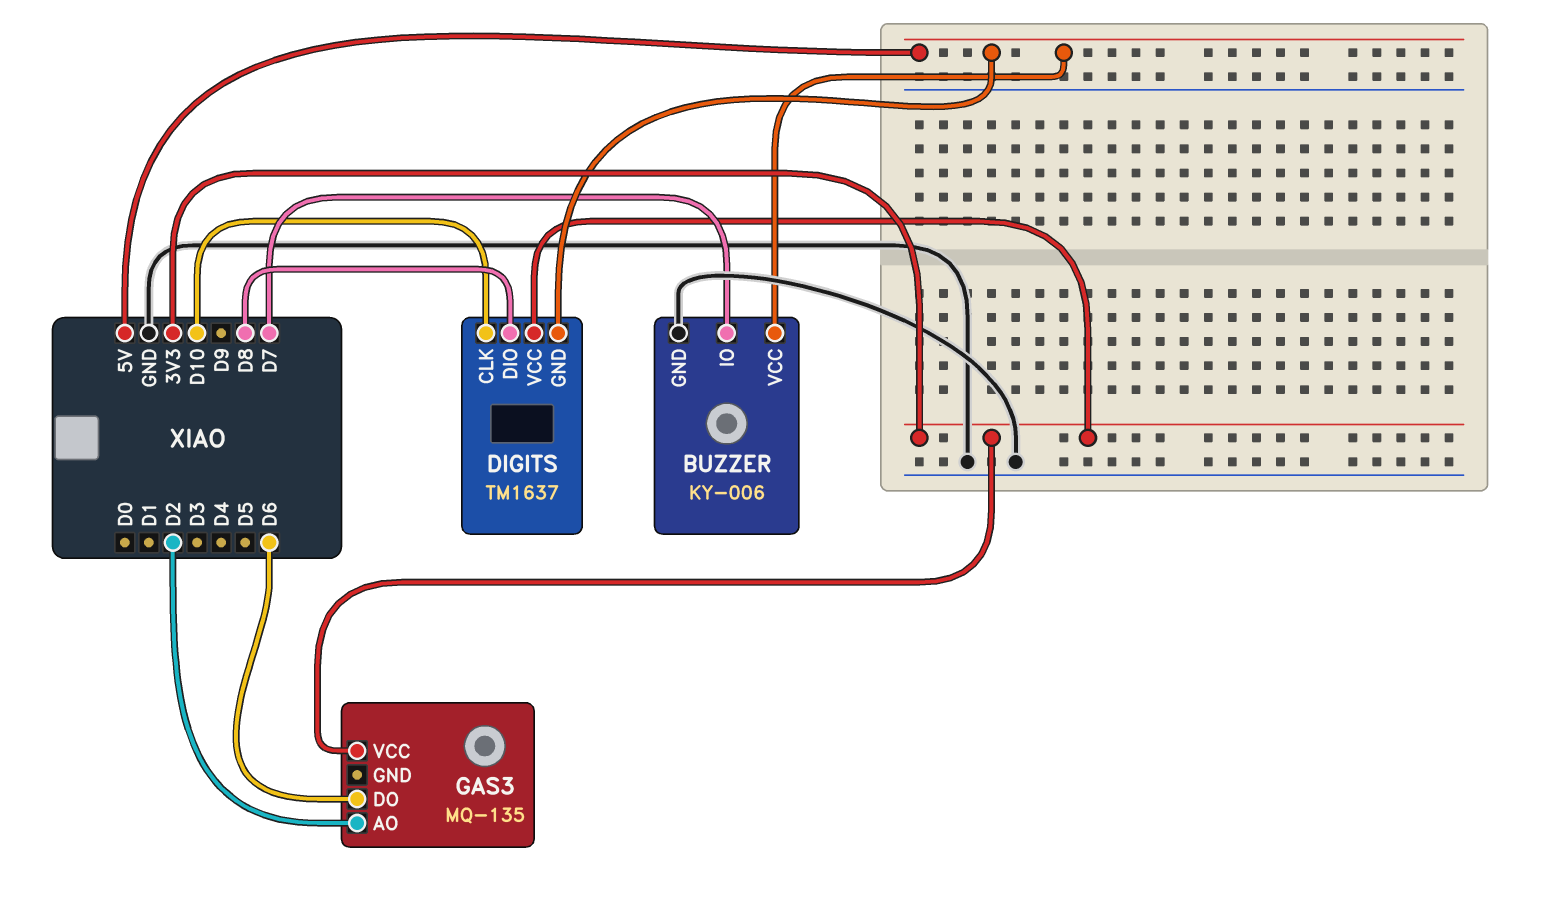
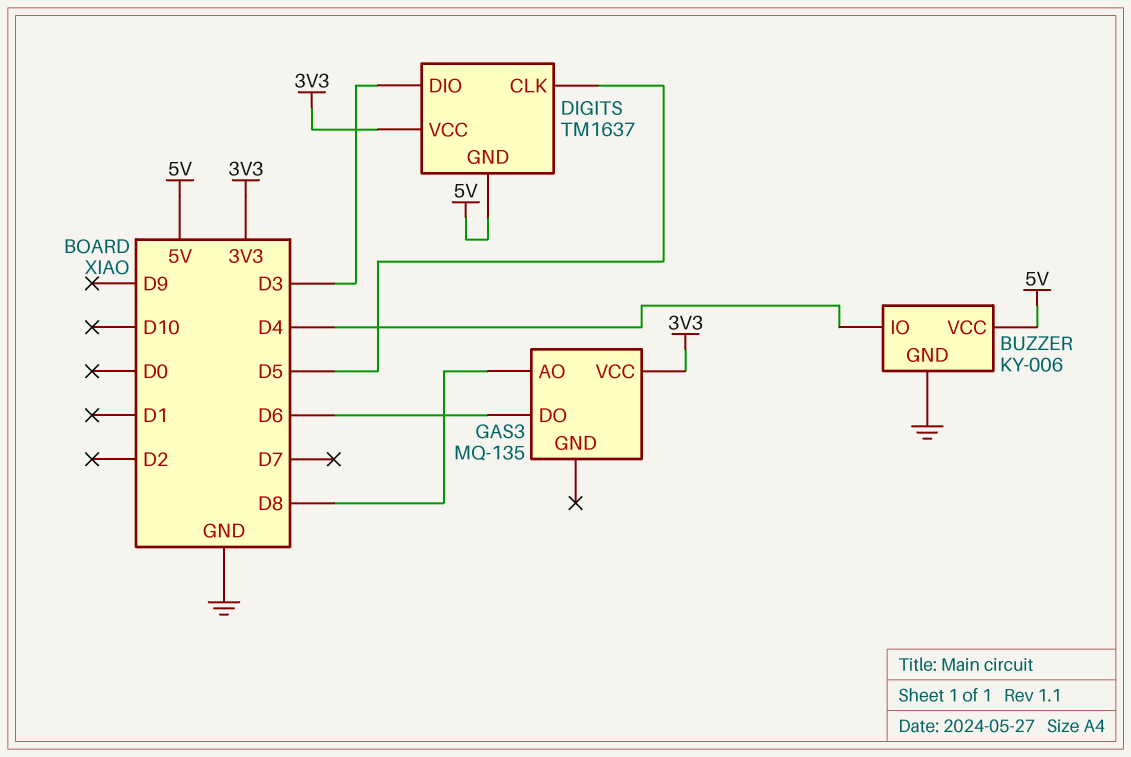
BUZZER pin IO: D7 -> D4
DIGITS pin CLK: D10 -> D5
DIGITS pin DIO: D8 -> D3
GAS3 pin AO: D2 -> D8

